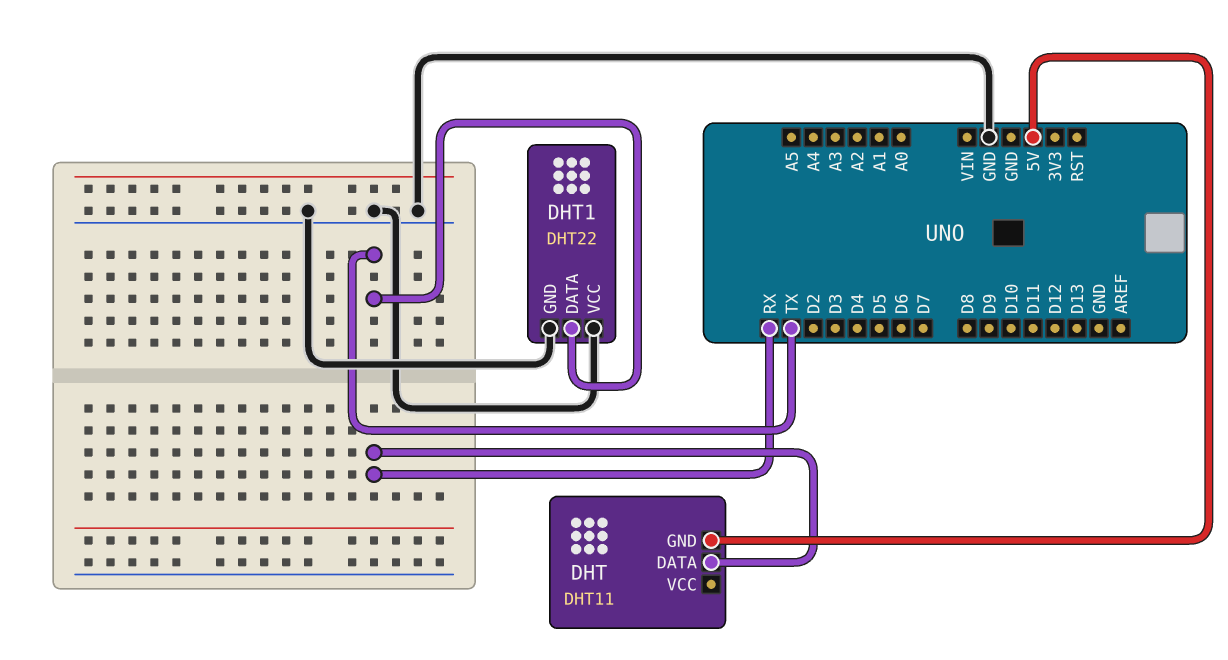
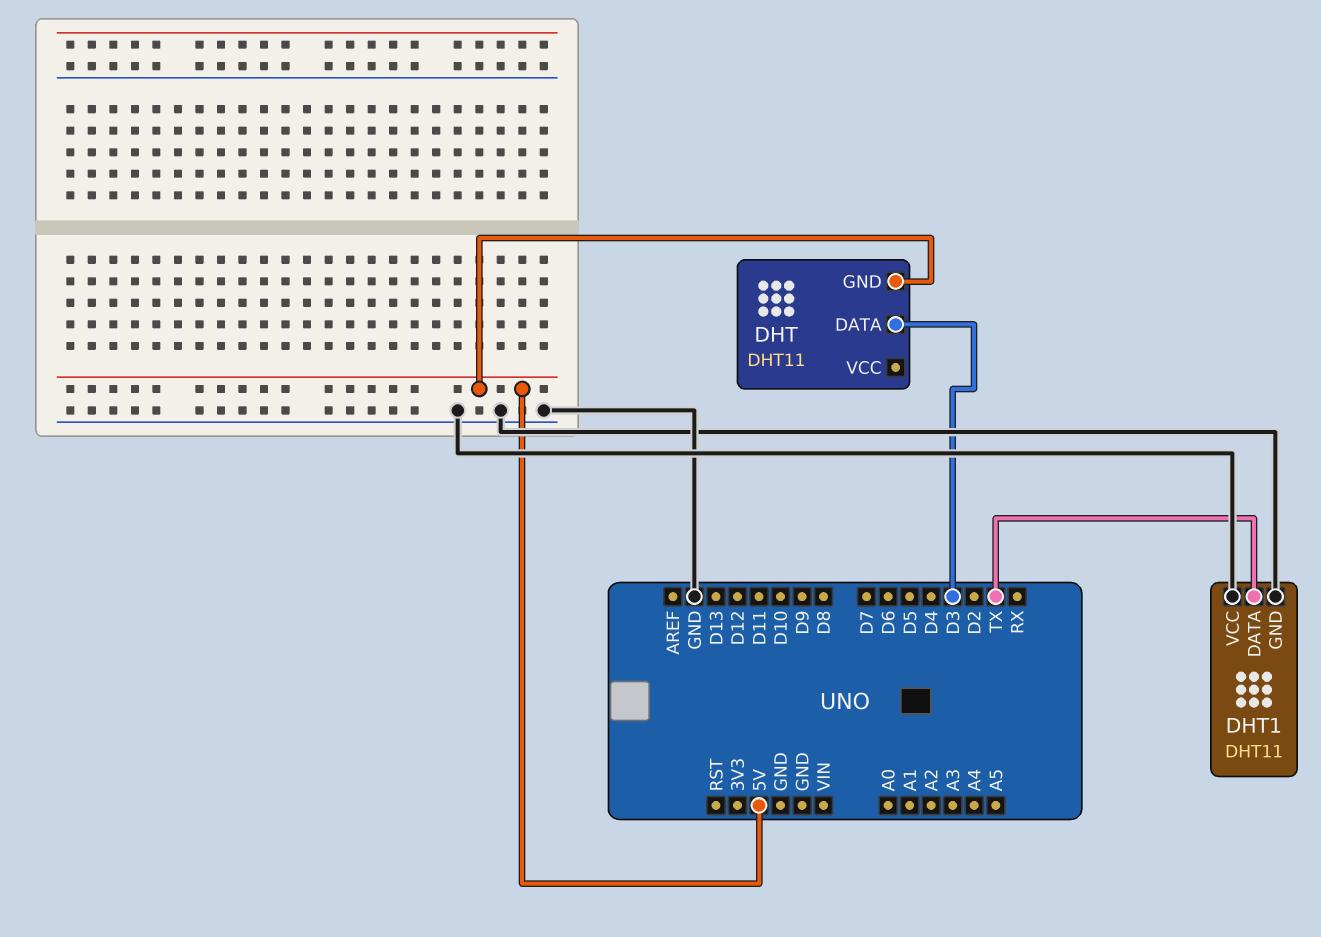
DHT pin DATA: RX -> D3
DHT1: DHT22 -> DHT11

